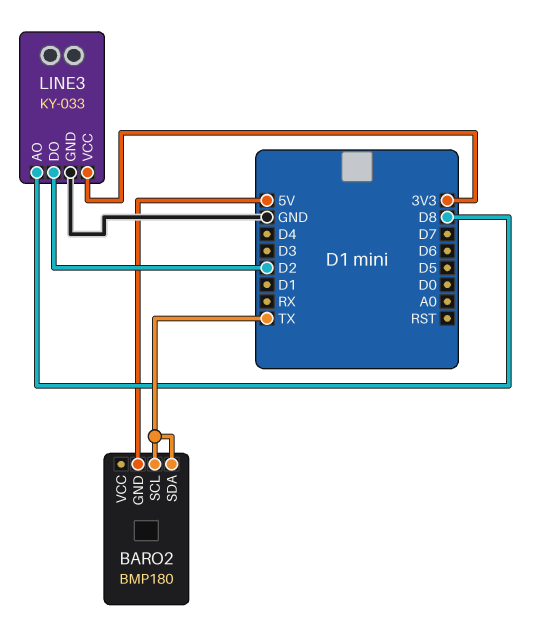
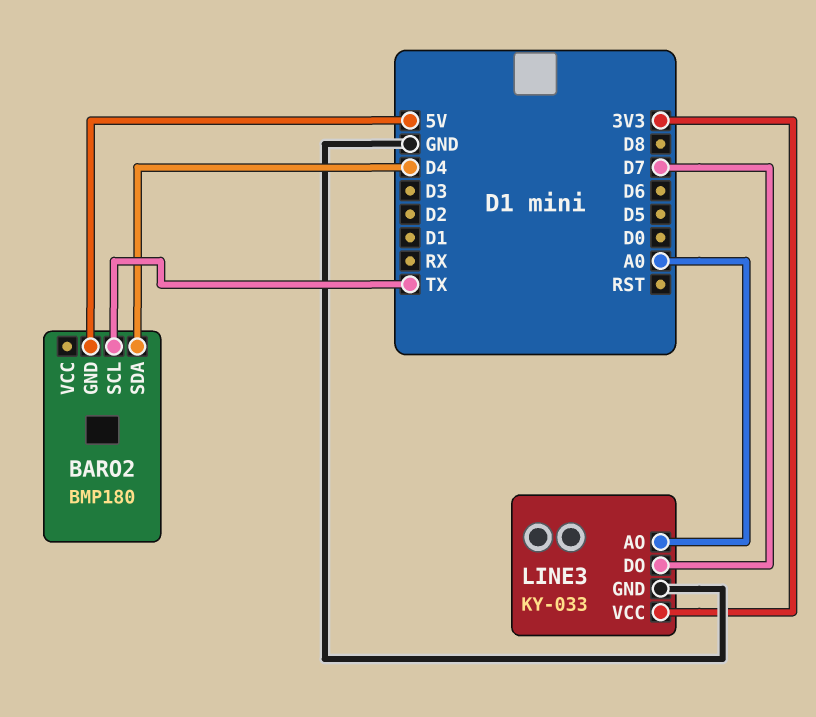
BARO2 pin SDA: TX -> D4
LINE3 pin AO: D8 -> A0
LINE3 pin DO: D2 -> D7

